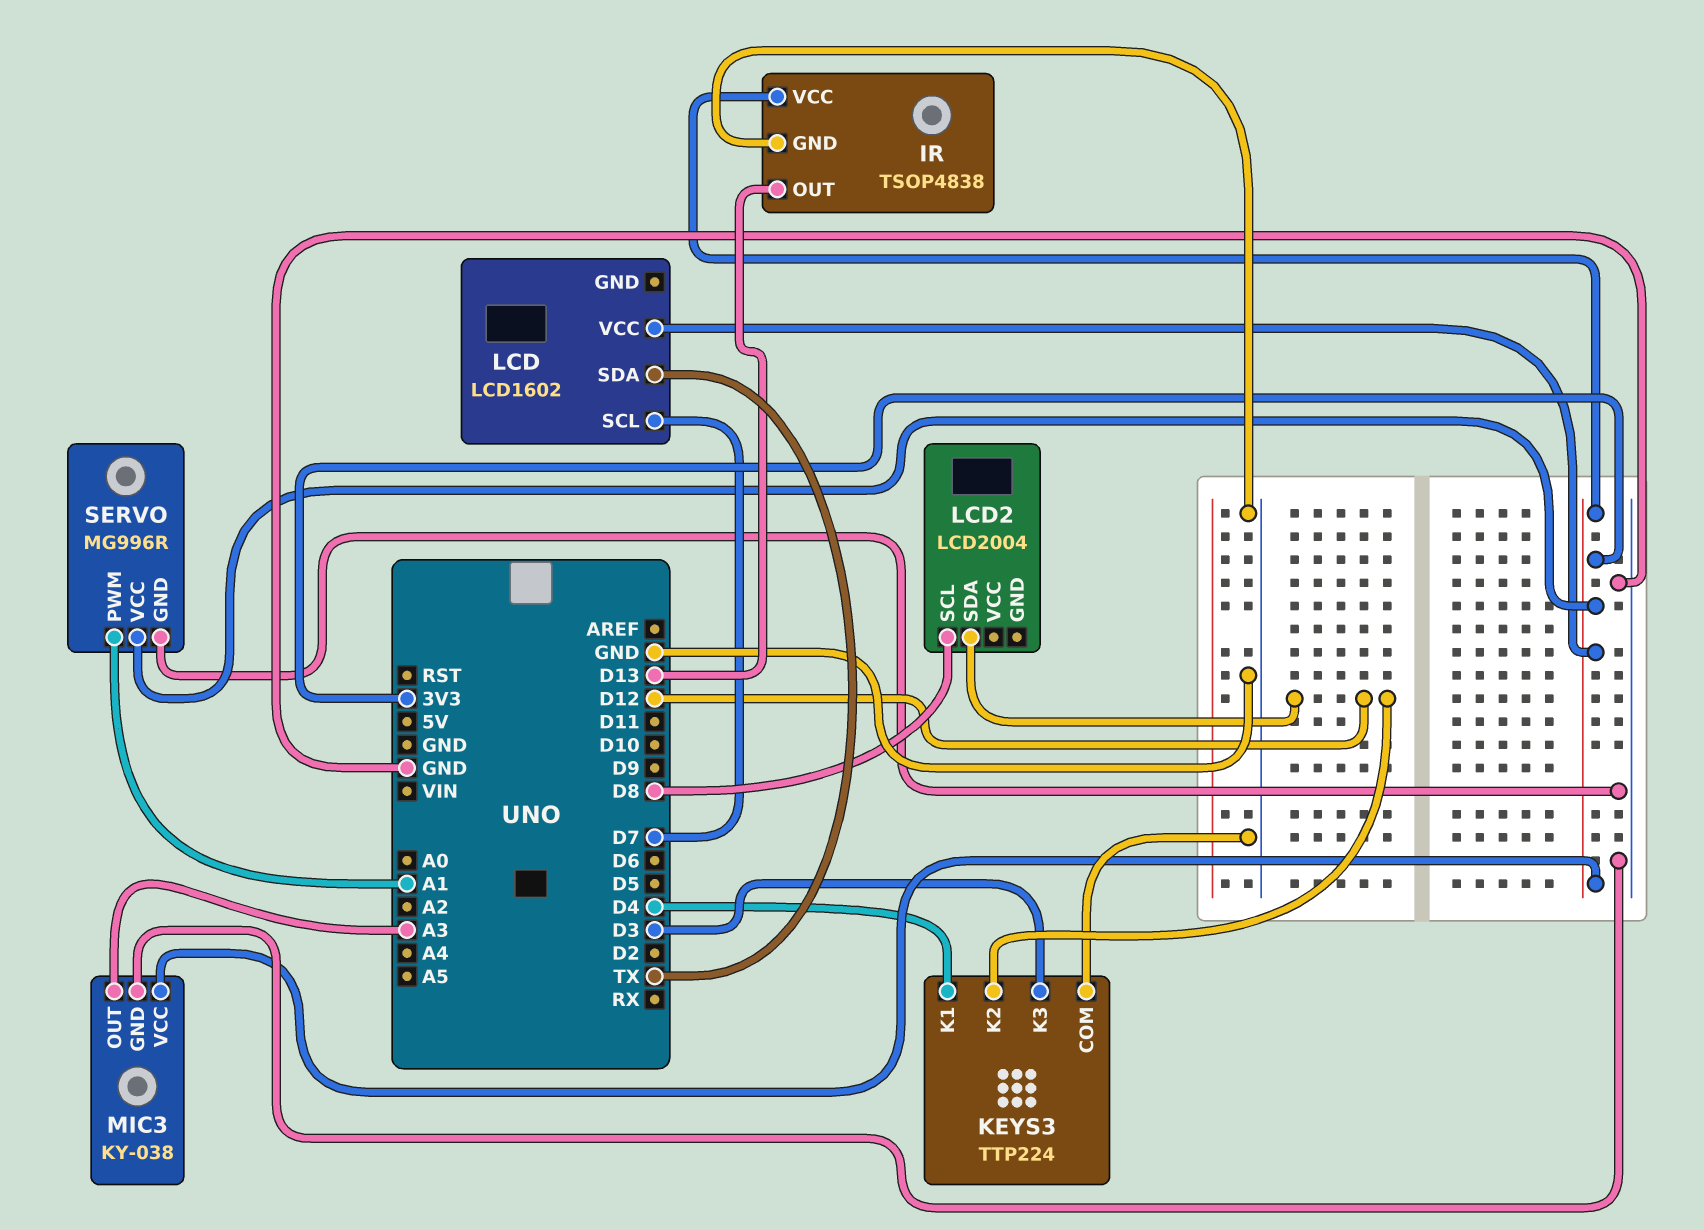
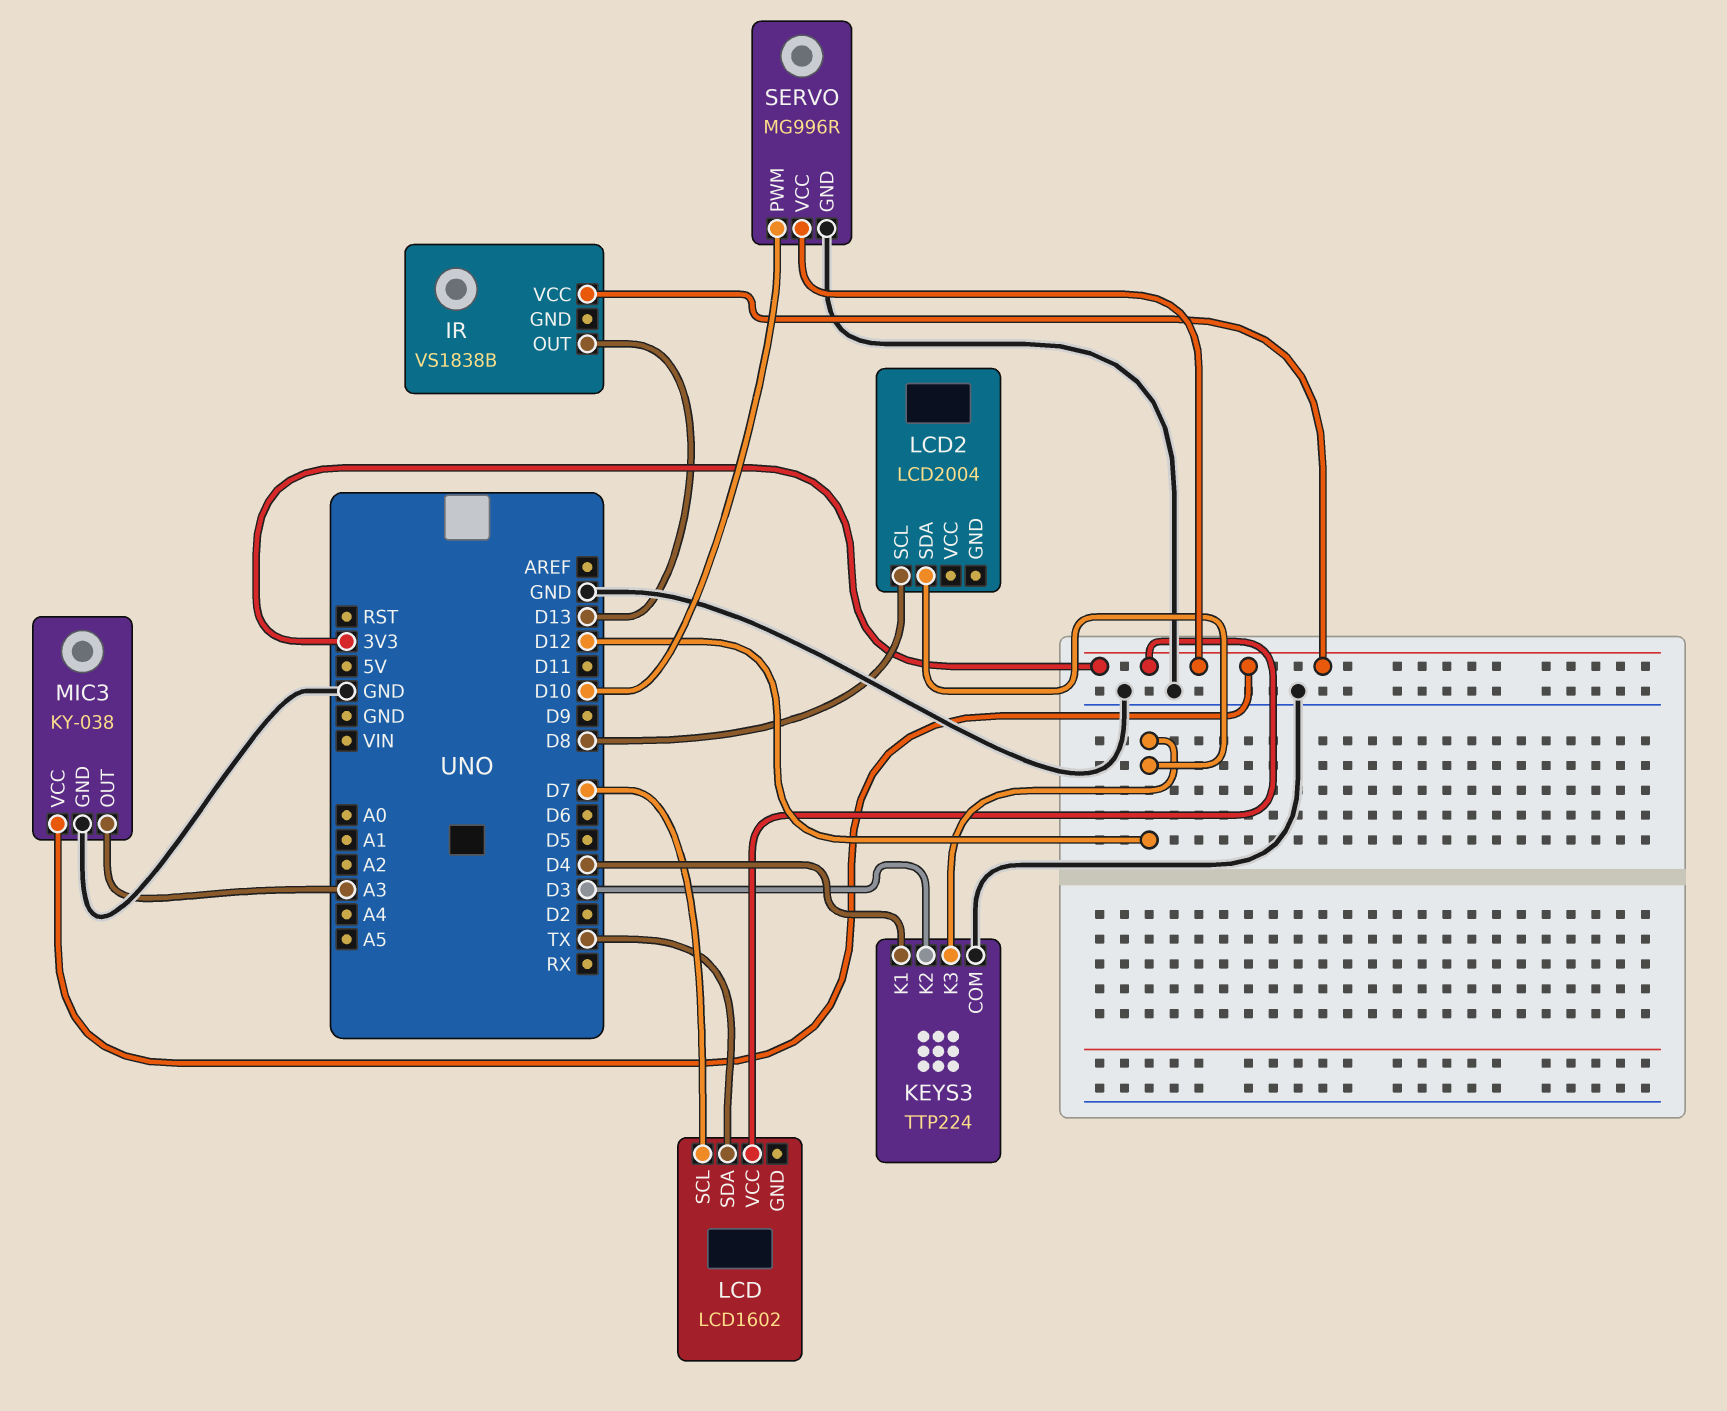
IR: TSOP4838 -> VS1838B
IR pin GND: GND -> none
KEYS3 pin K2: D12 -> D3
KEYS3 pin K3: D3 -> D12
SERVO pin PWM: A1 -> D10

